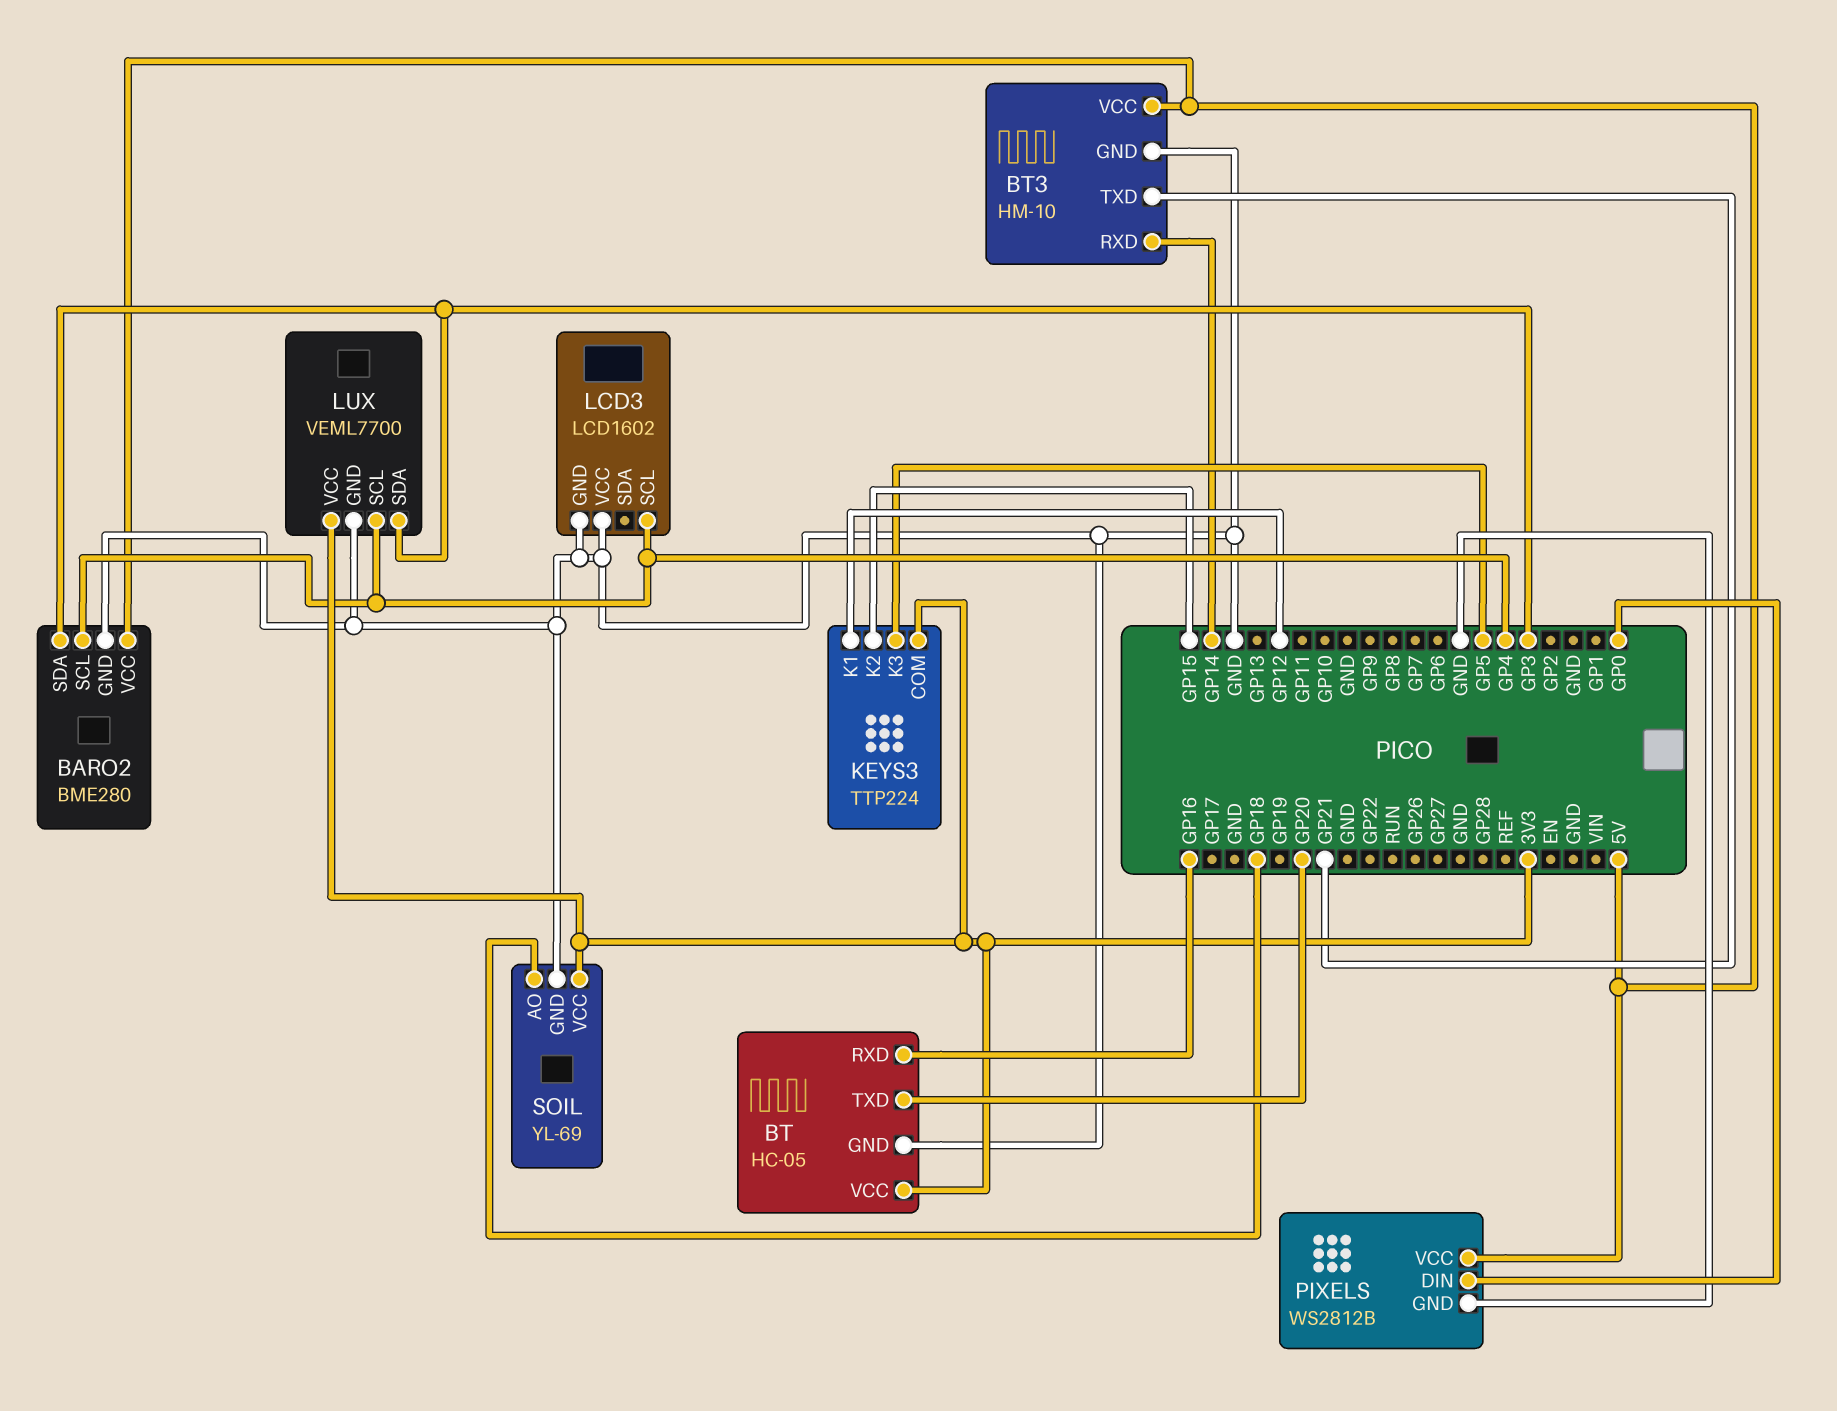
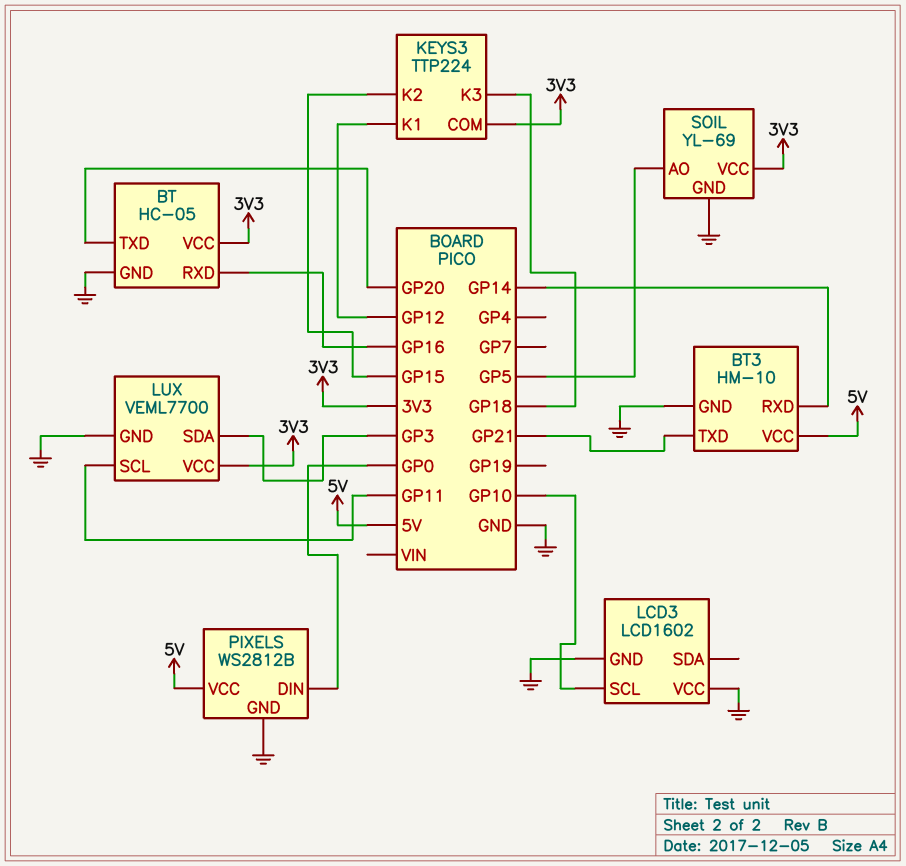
BARO2: BME280 -> none
BARO2 pin GND: GND -> none
BARO2 pin SCL: GP4 -> none
BARO2 pin SDA: GP3 -> none
BARO2 pin VCC: 5V -> none
KEYS3 pin K3: GP5 -> GP18
LCD3 pin SCL: GP4 -> GP10
LUX pin SCL: GP4 -> GP11
SOIL pin AO: GP18 -> GP5

